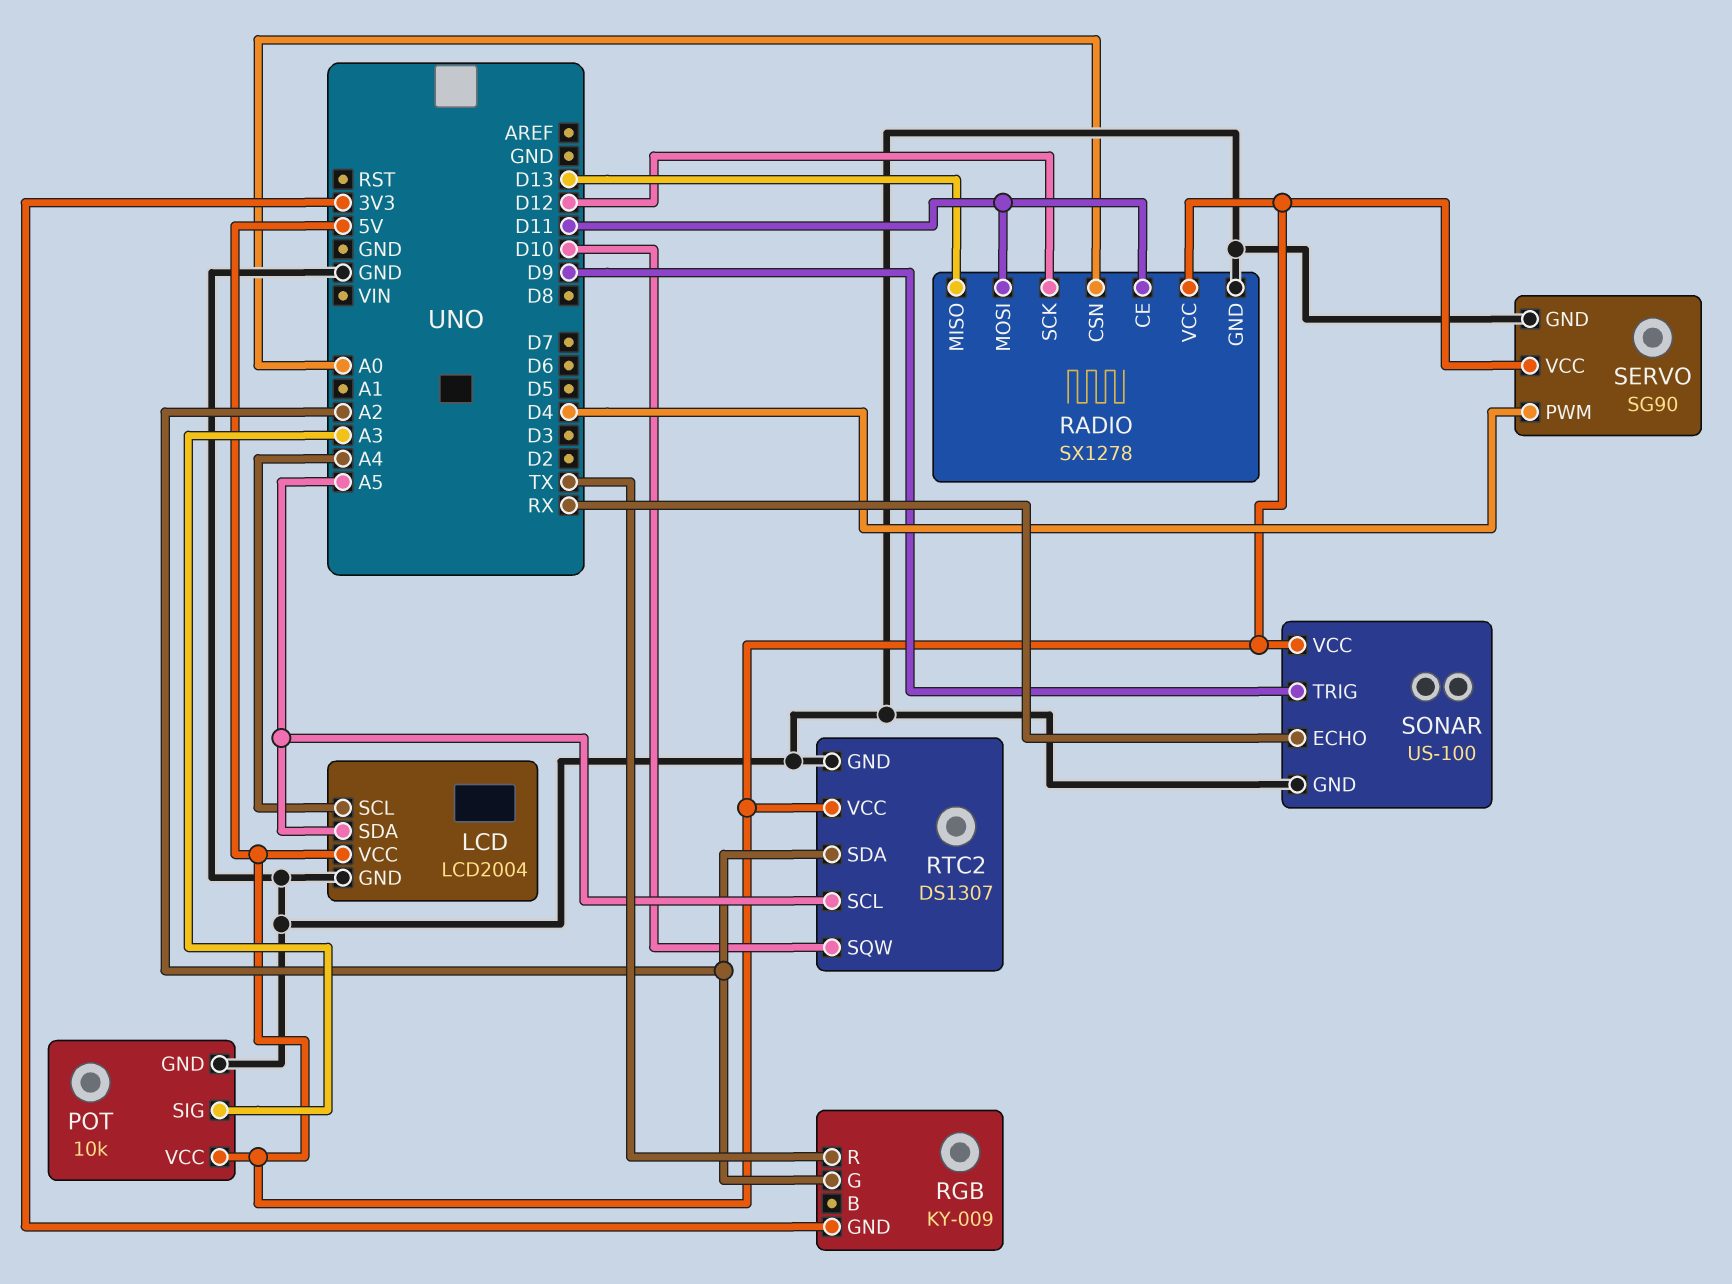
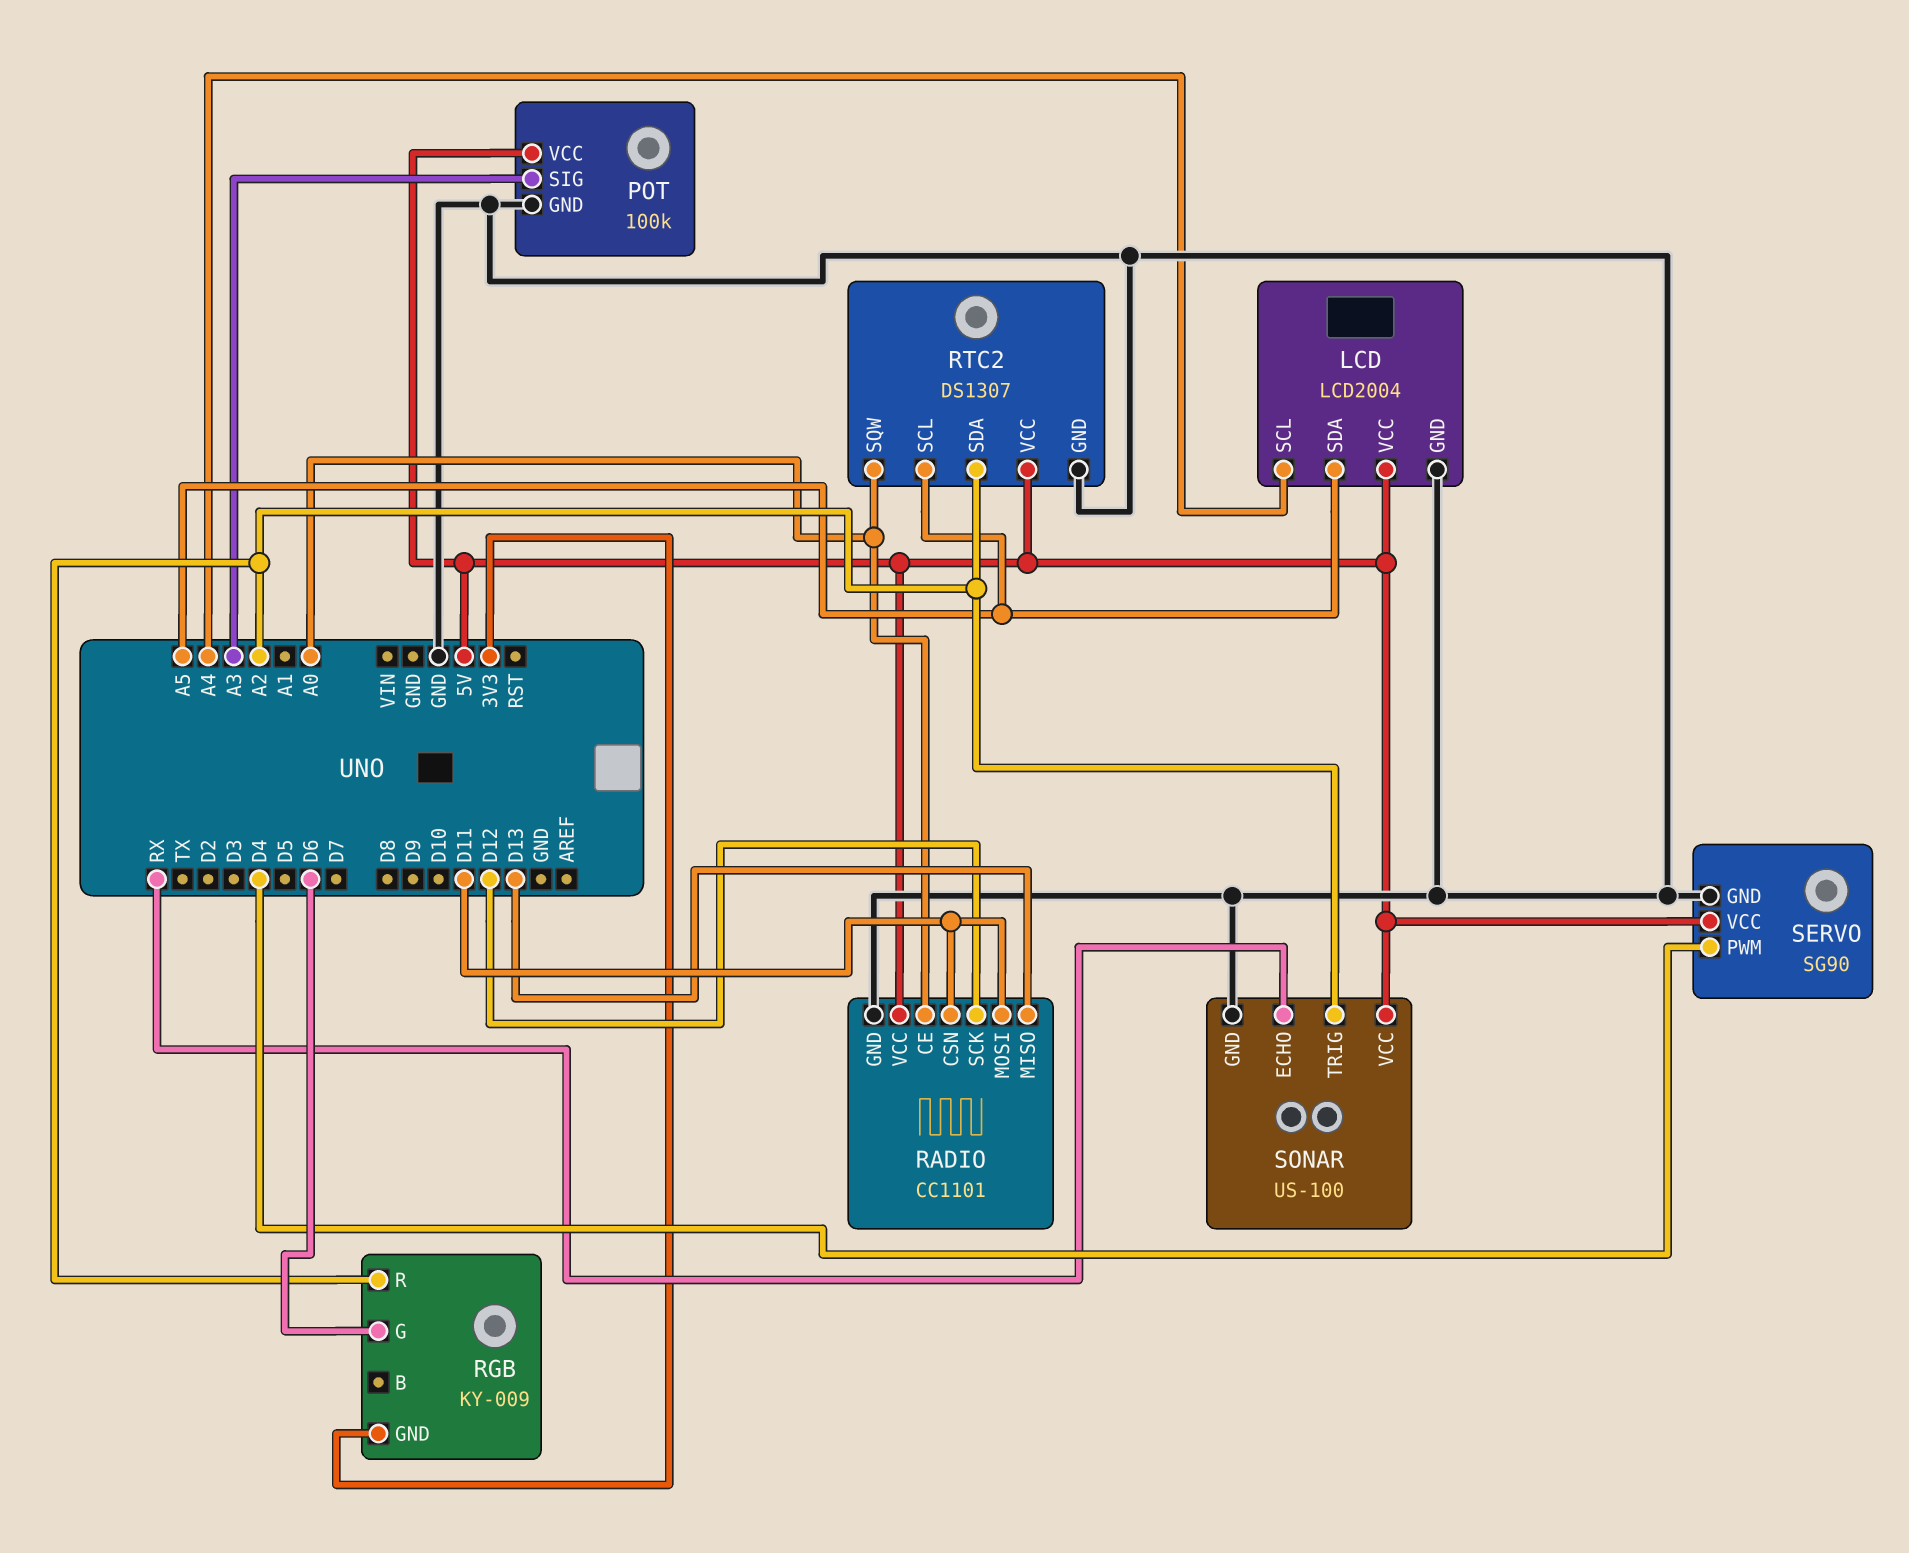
POT: 10k -> 100k
RADIO: SX1278 -> CC1101
RADIO pin CE: D11 -> A0
RADIO pin CSN: A0 -> D11
RGB pin G: A2 -> D6
RGB pin R: TX -> A2
RTC2 pin SQW: D10 -> A0
SONAR pin TRIG: D9 -> A2

